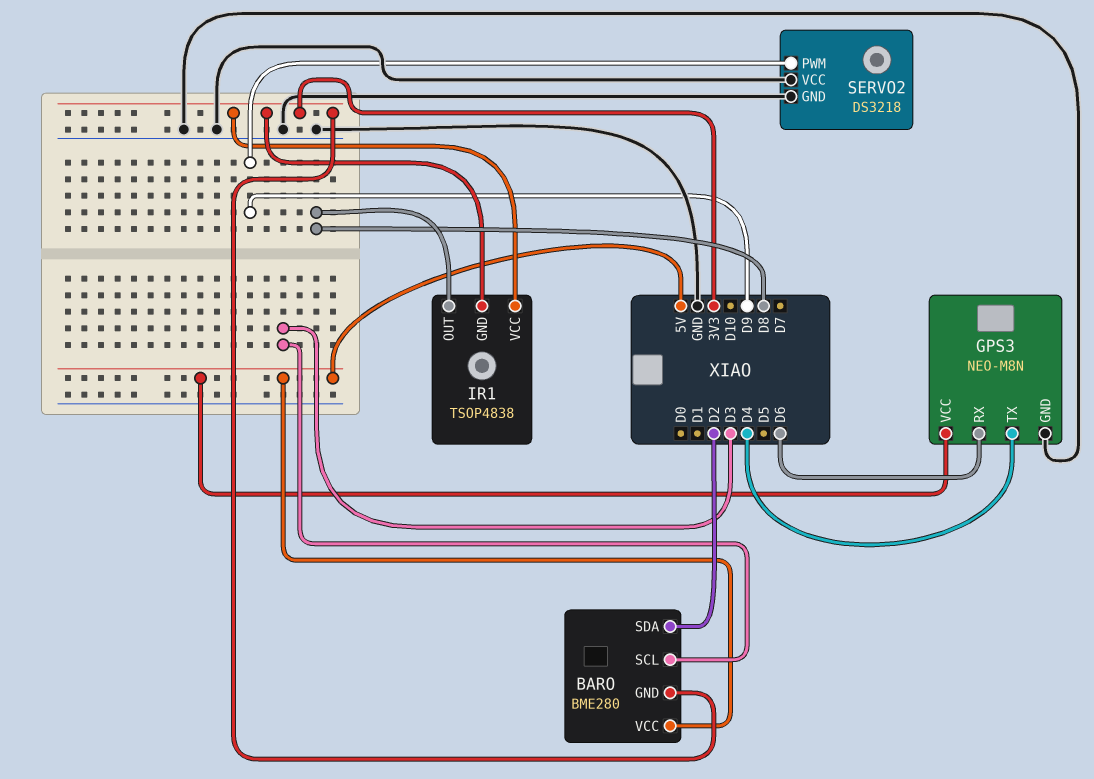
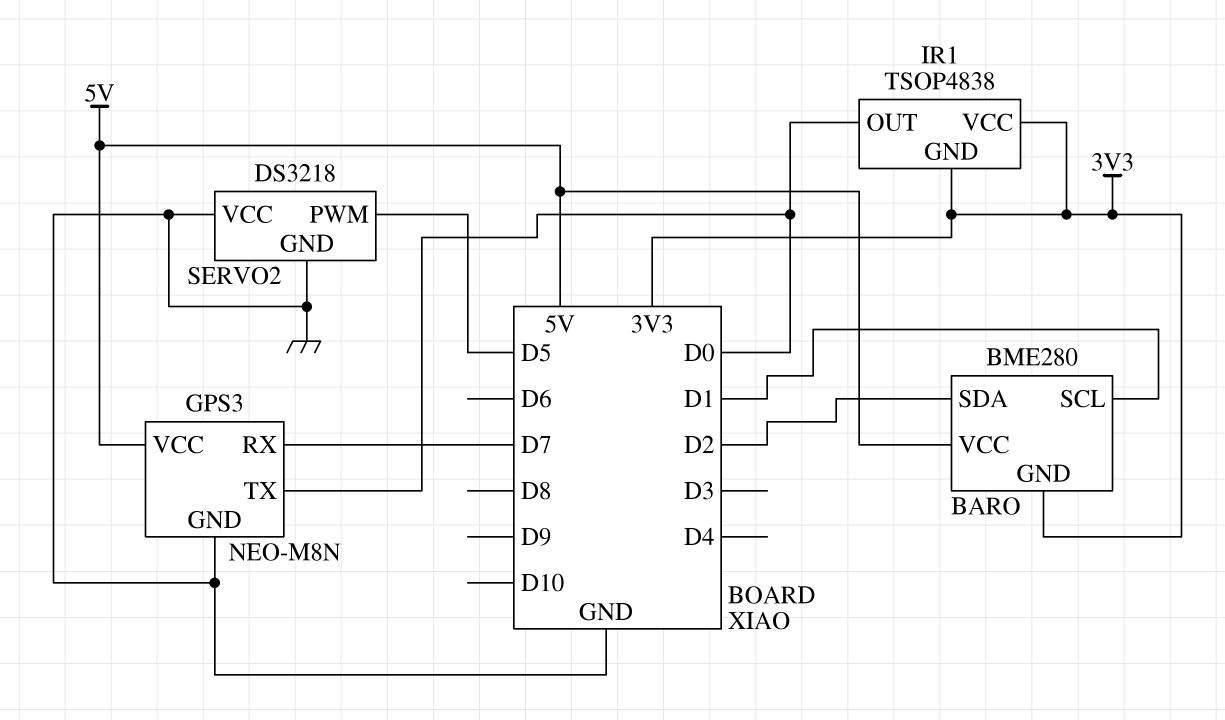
BARO pin SCL: D3 -> D1
GPS3 pin RX: D6 -> D7
GPS3 pin TX: D4 -> D0
IR1 pin OUT: D8 -> D0
SERVO2 pin PWM: D9 -> D5

